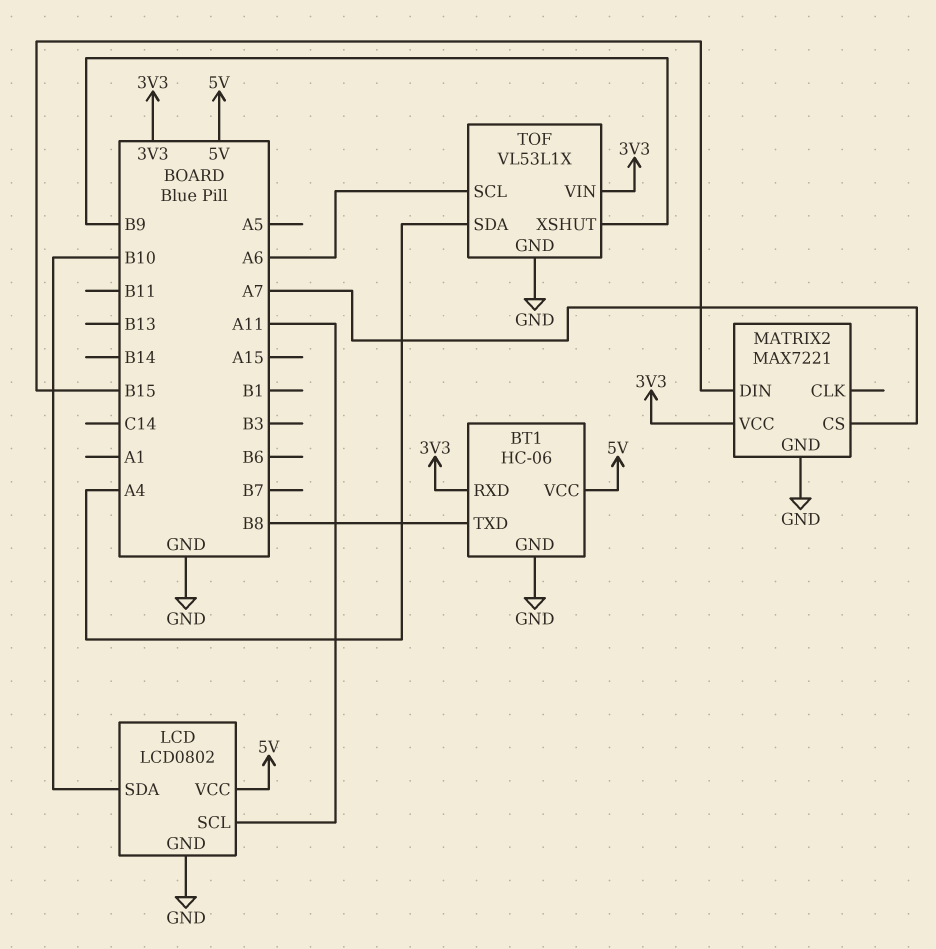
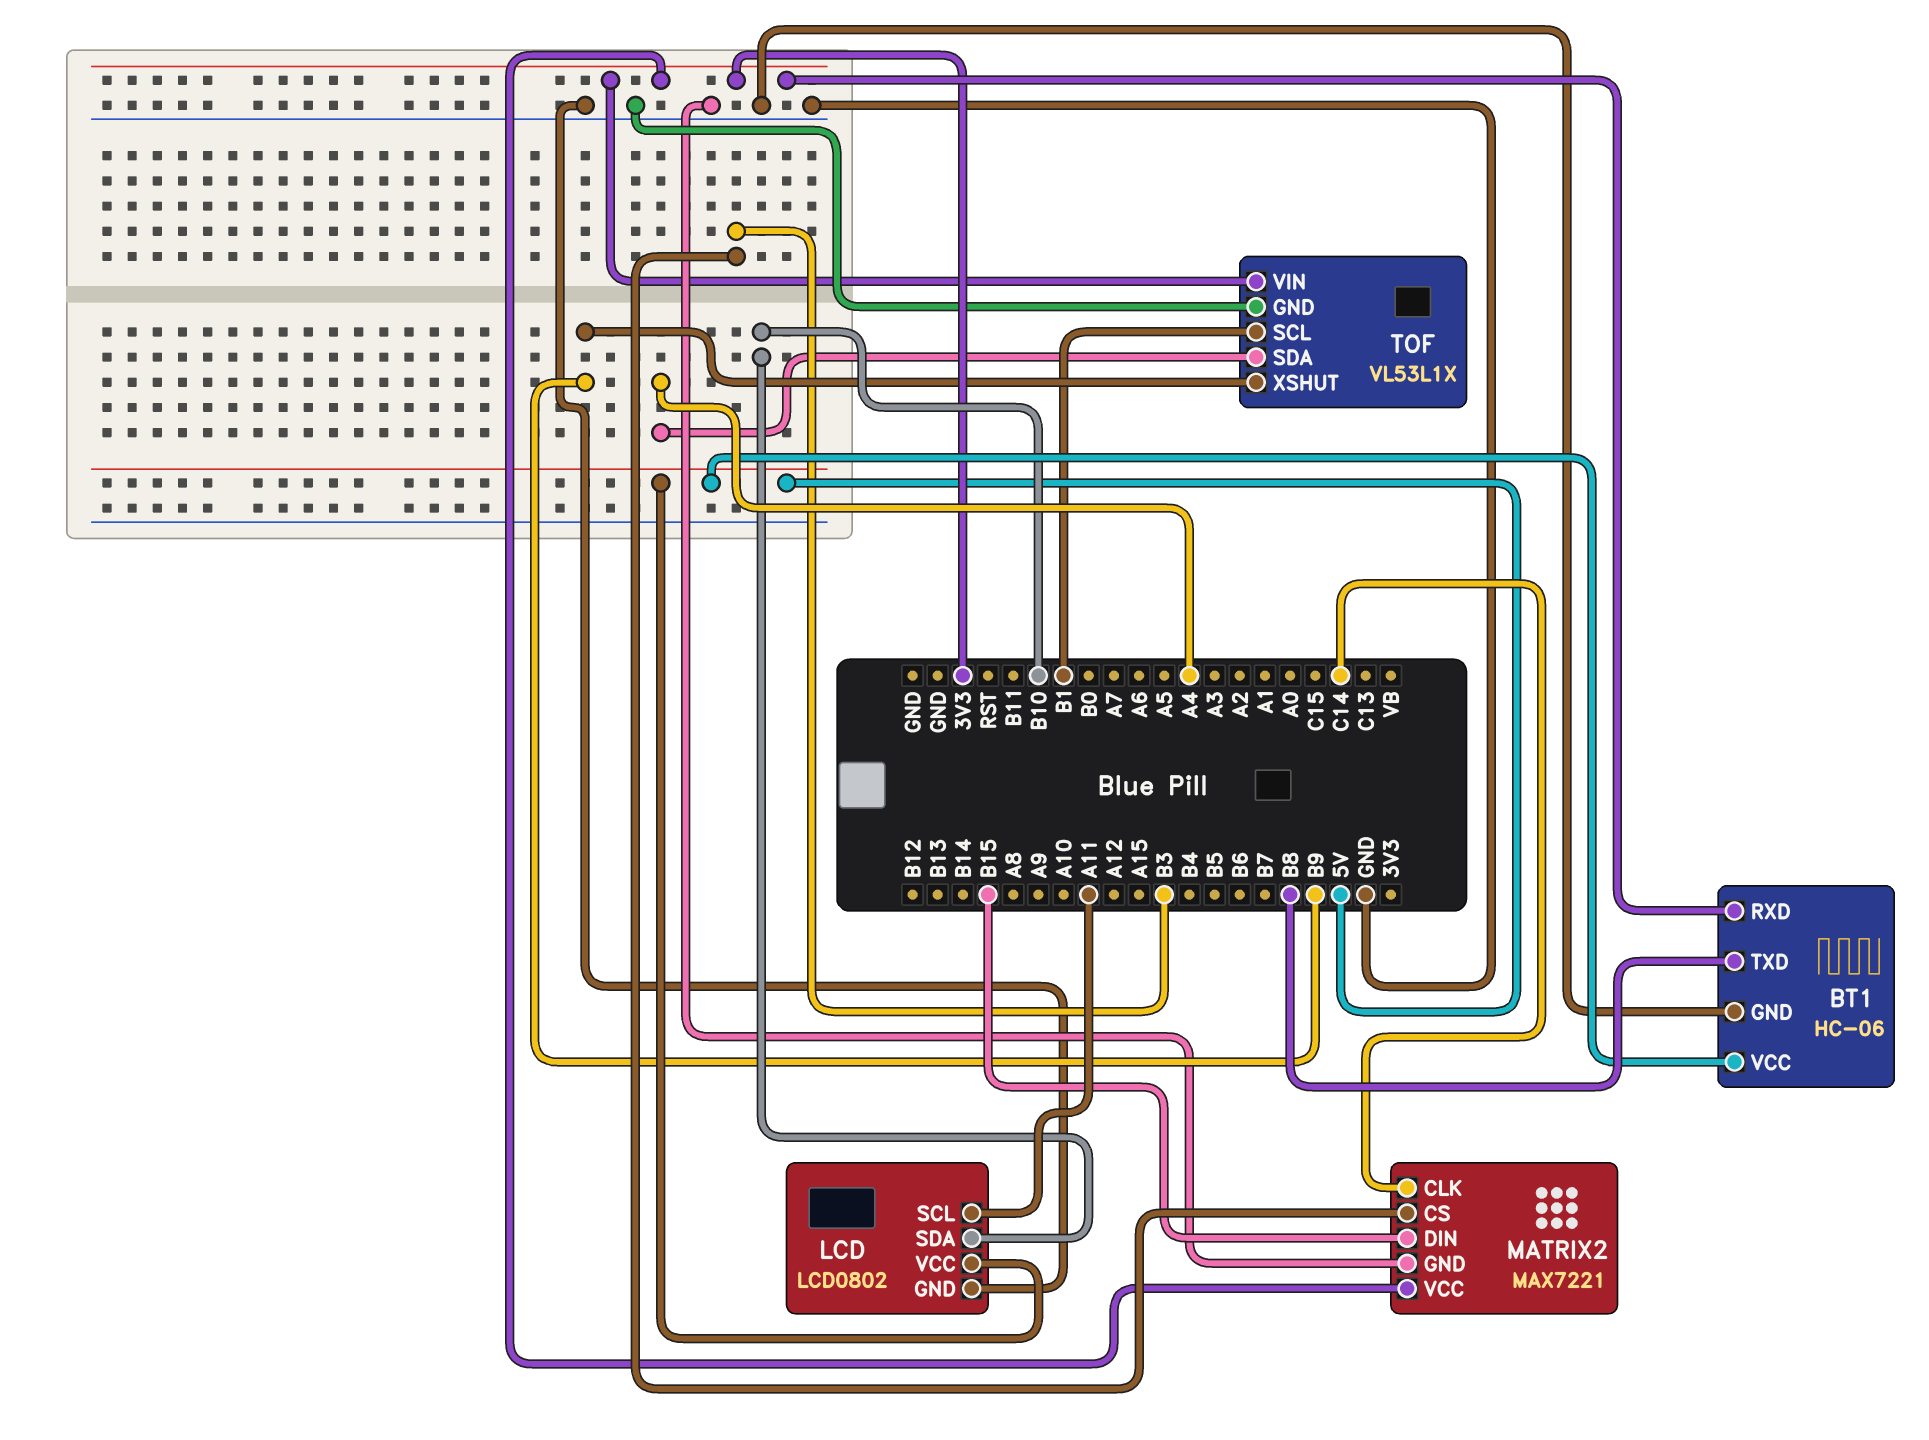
MATRIX2 pin CLK: none -> C14
MATRIX2 pin CS: A7 -> B3
TOF pin SCL: A6 -> B1

